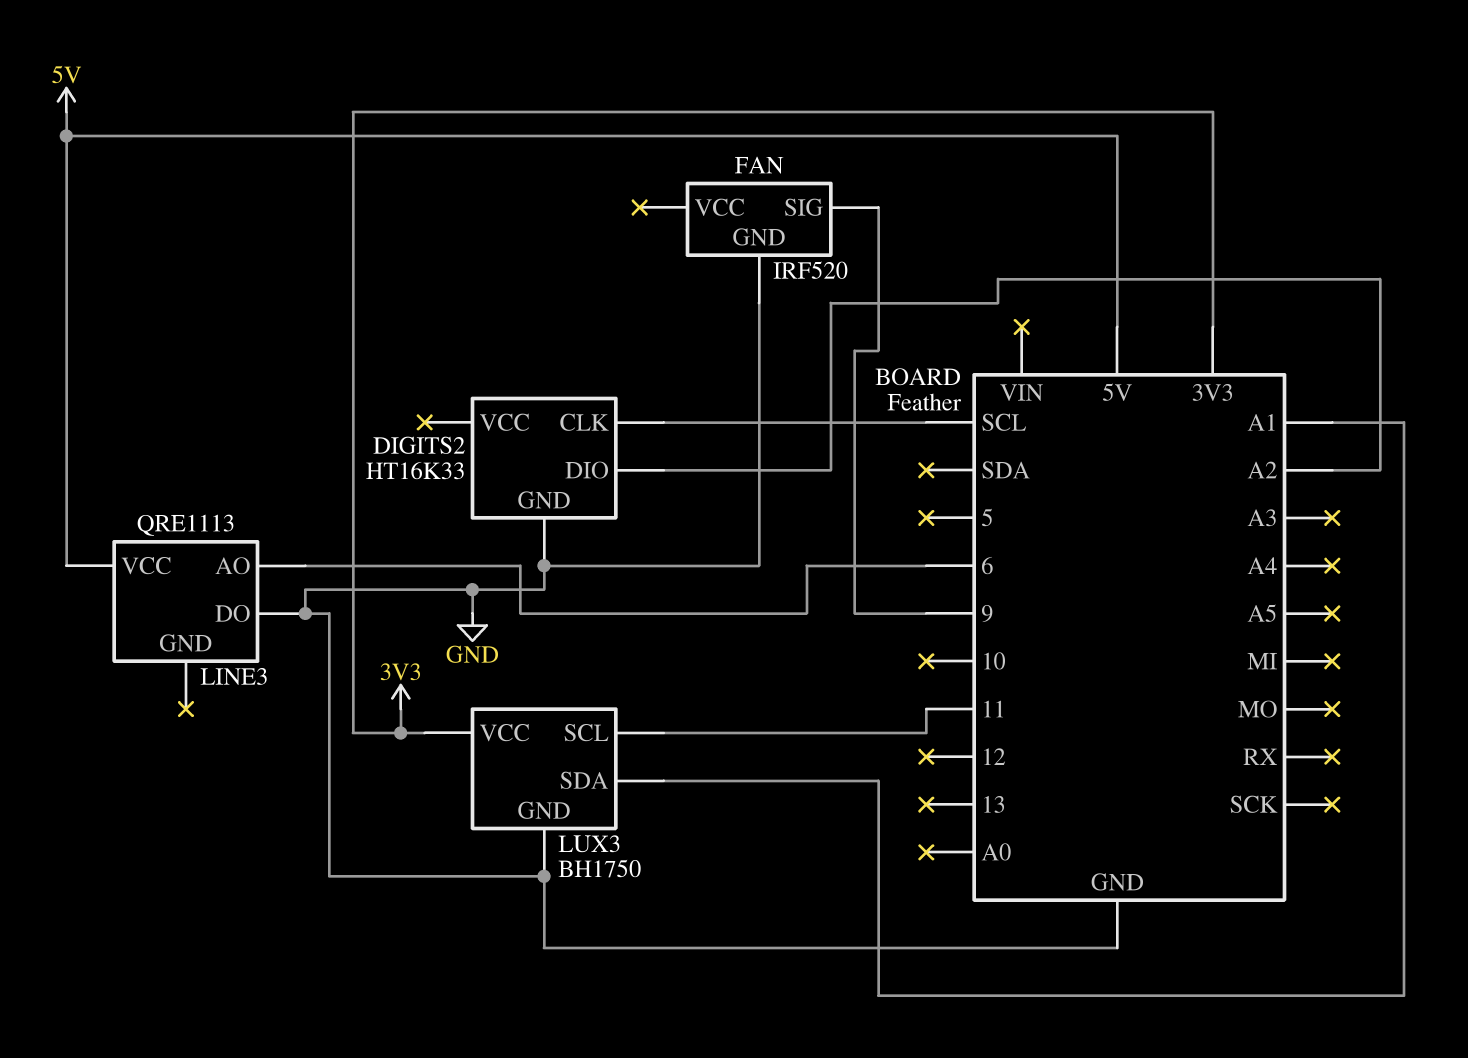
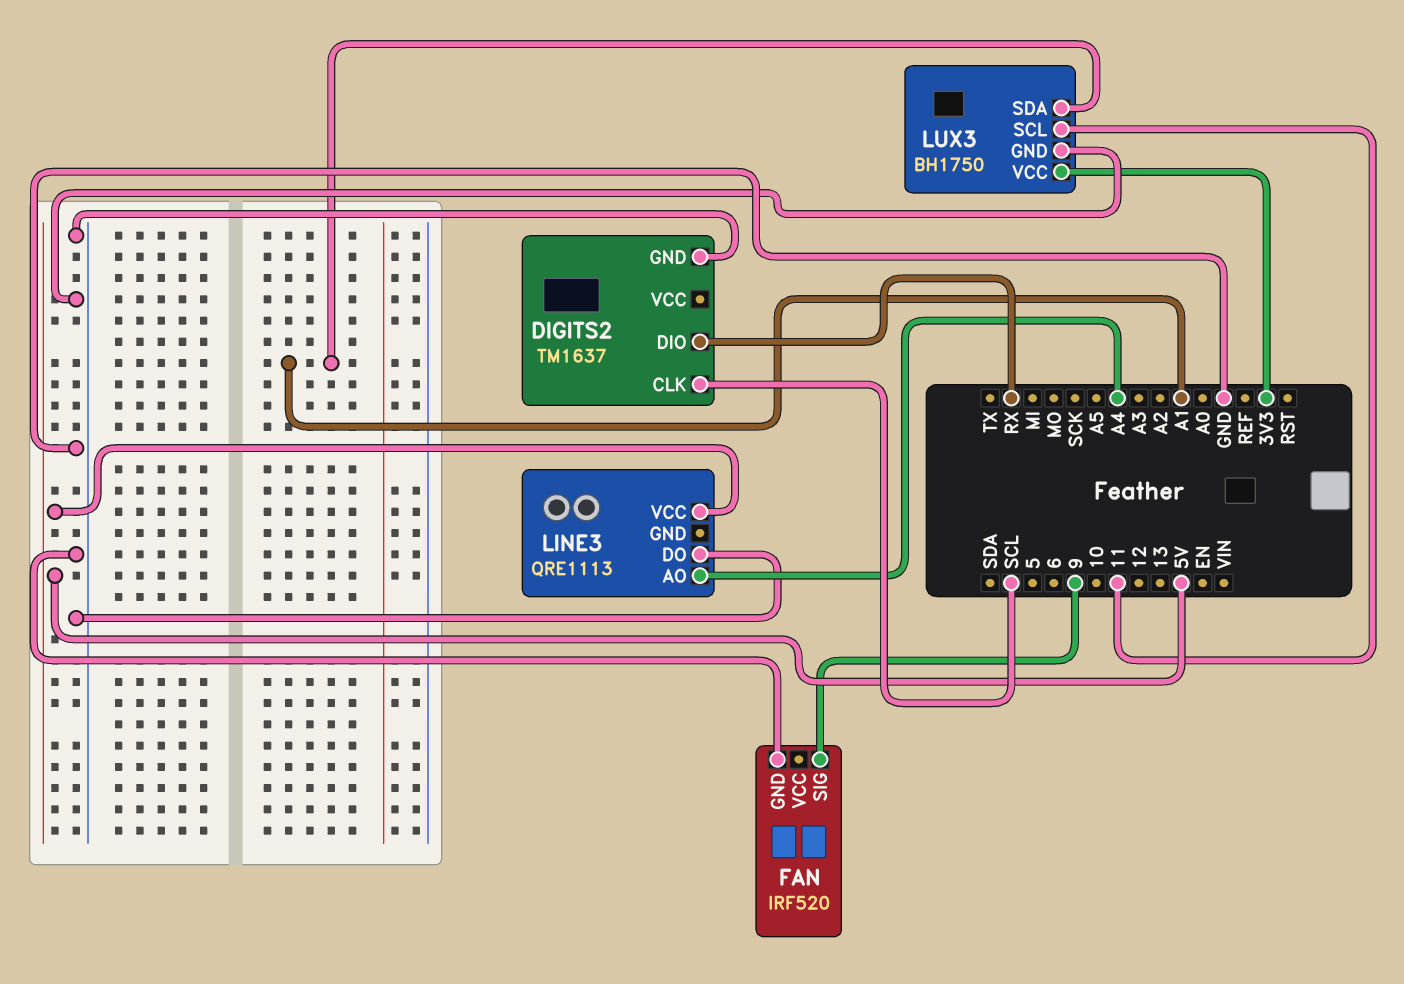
DIGITS2: HT16K33 -> TM1637
DIGITS2 pin DIO: A2 -> RX
LINE3 pin AO: 6 -> A4

